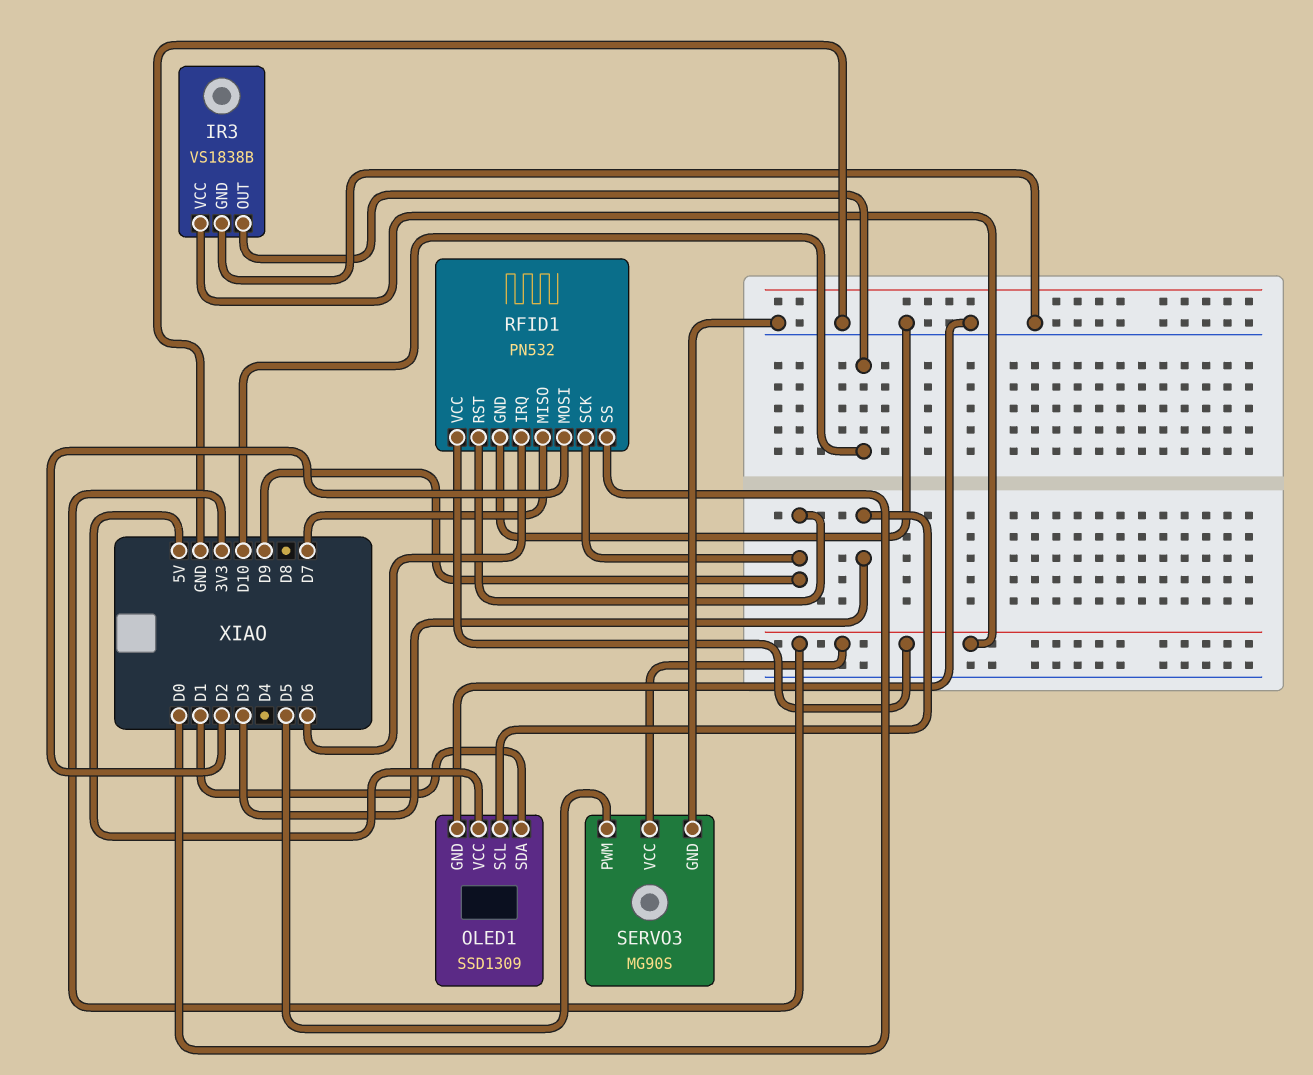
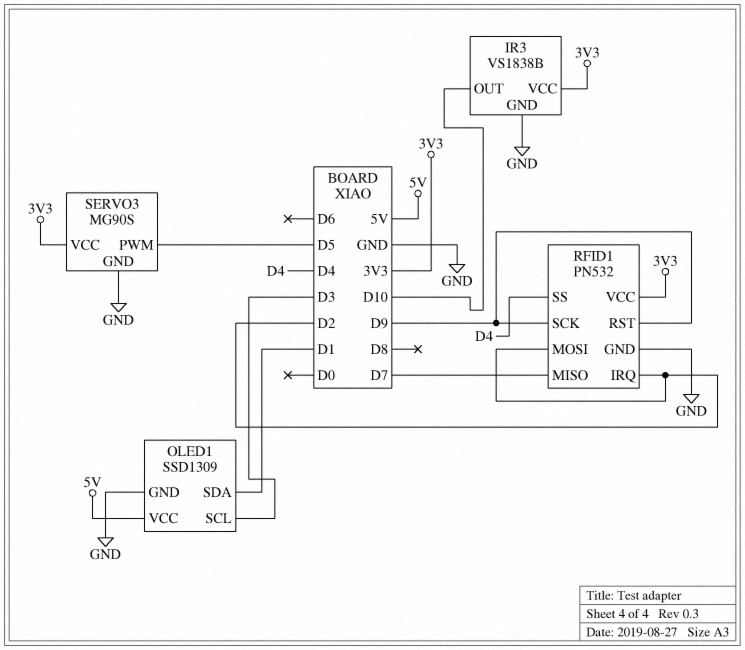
RFID1 pin IRQ: D6 -> D2
RFID1 pin SS: D0 -> D4

